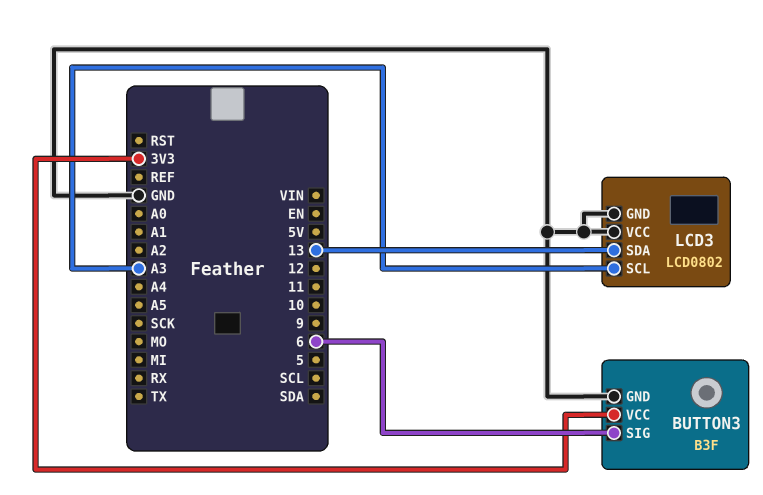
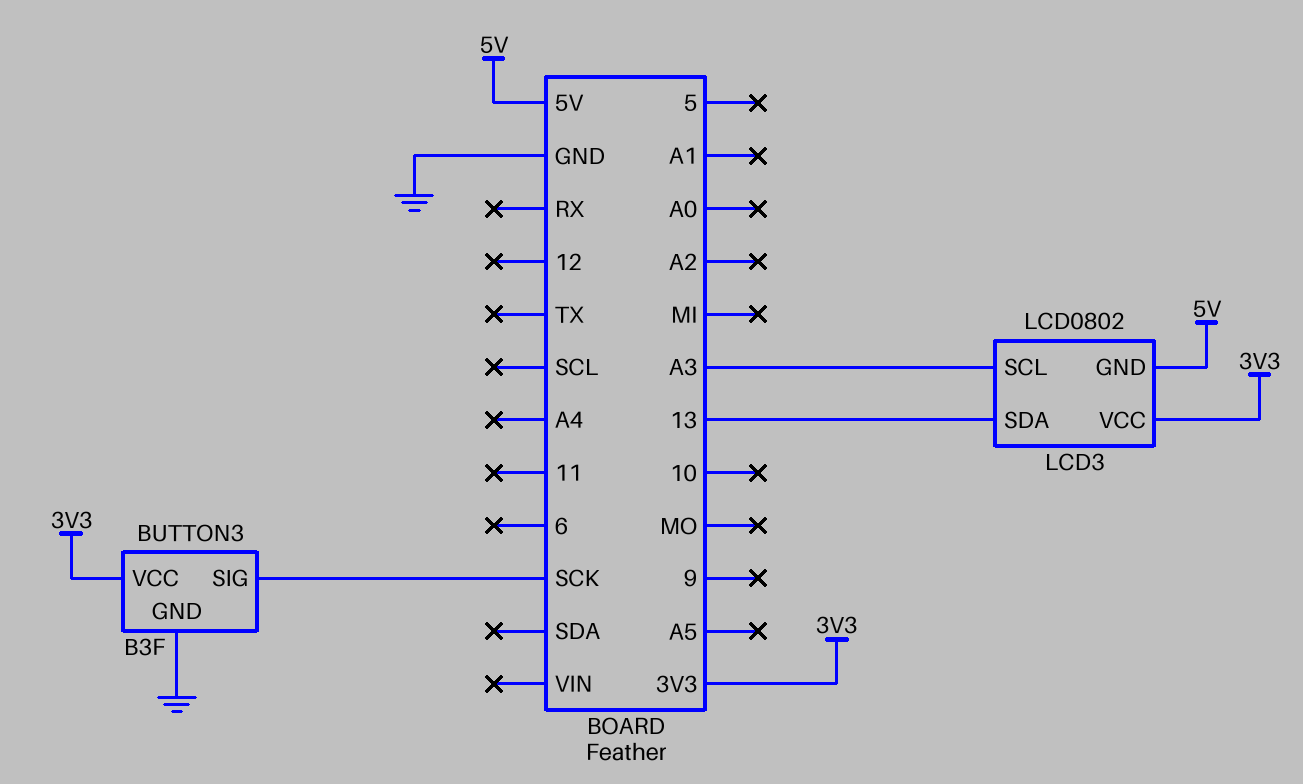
BUTTON3 pin SIG: 6 -> SCK
LCD3 pin GND: GND -> 5V
LCD3 pin VCC: GND -> 3V3

